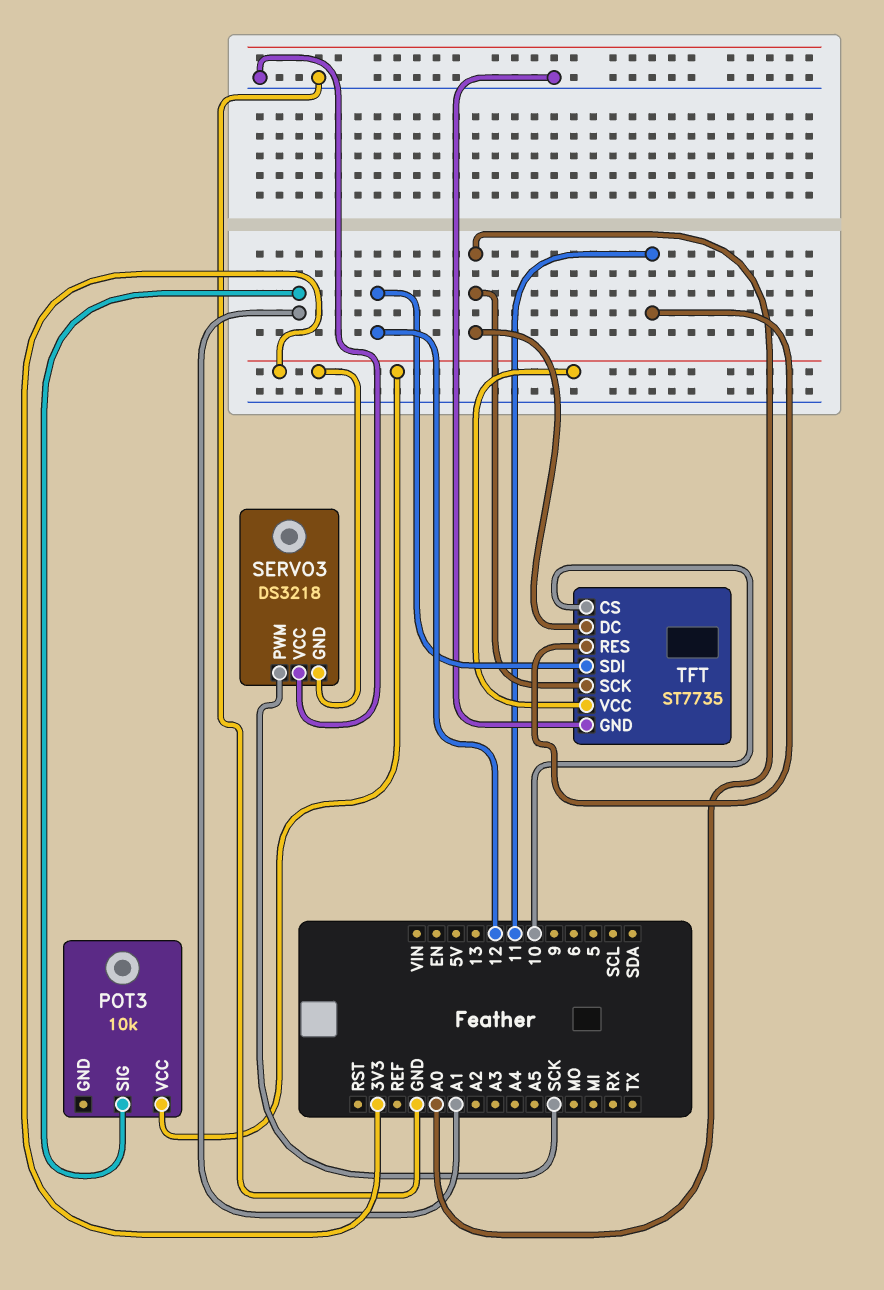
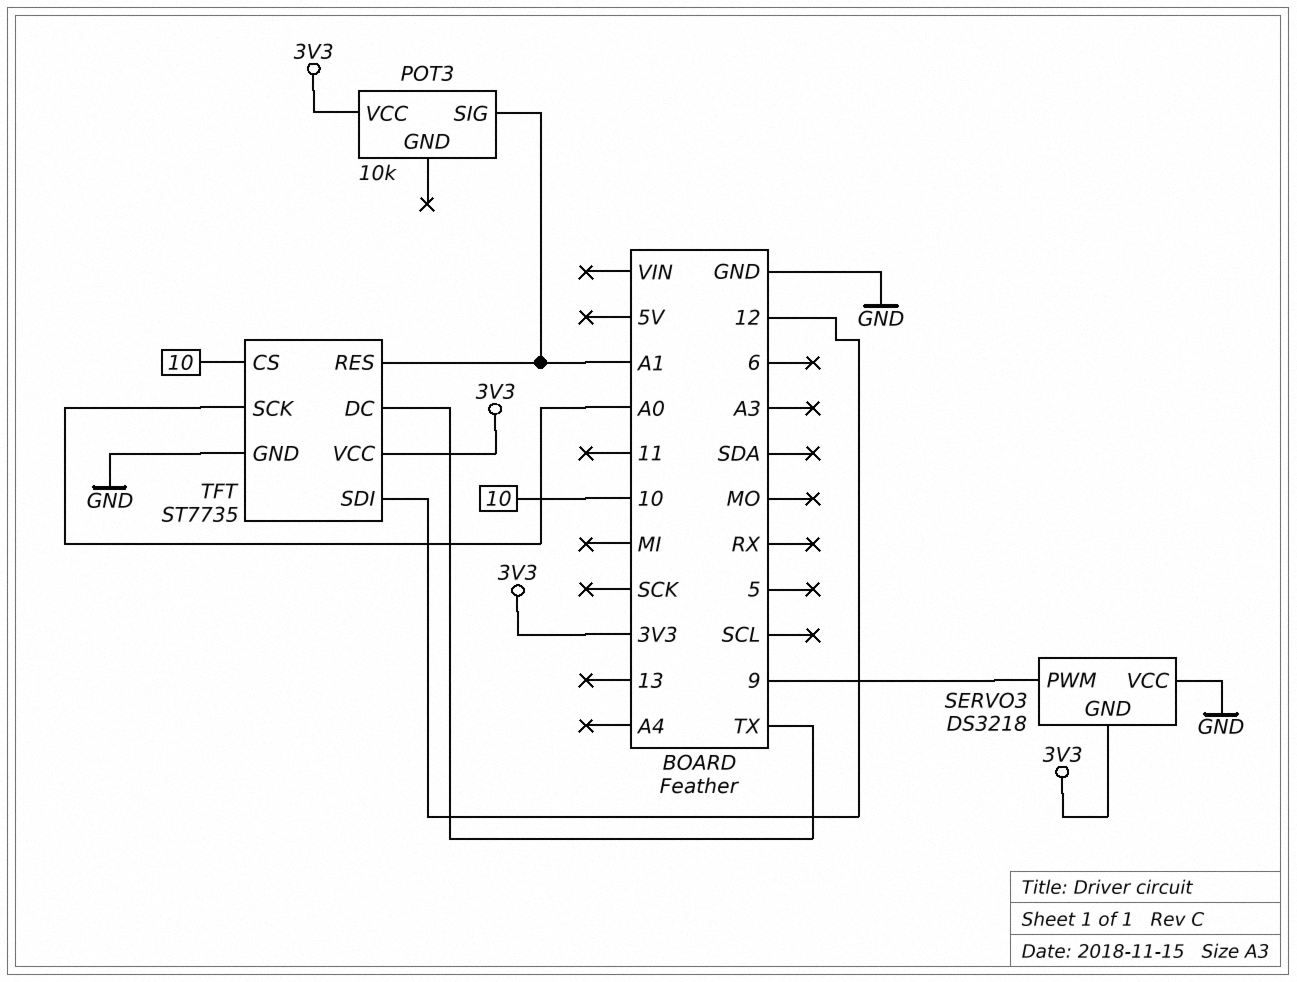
SERVO3 pin PWM: SCK -> 9
TFT pin DC: A0 -> TX
TFT pin RES: 11 -> A1

